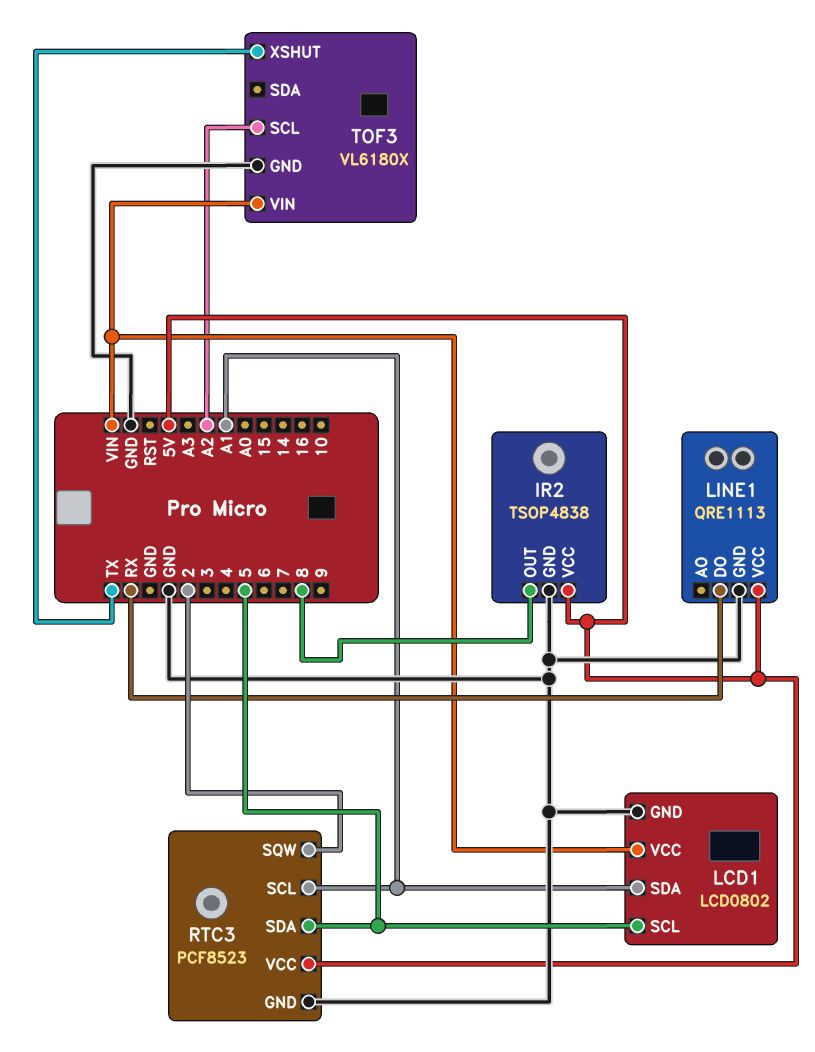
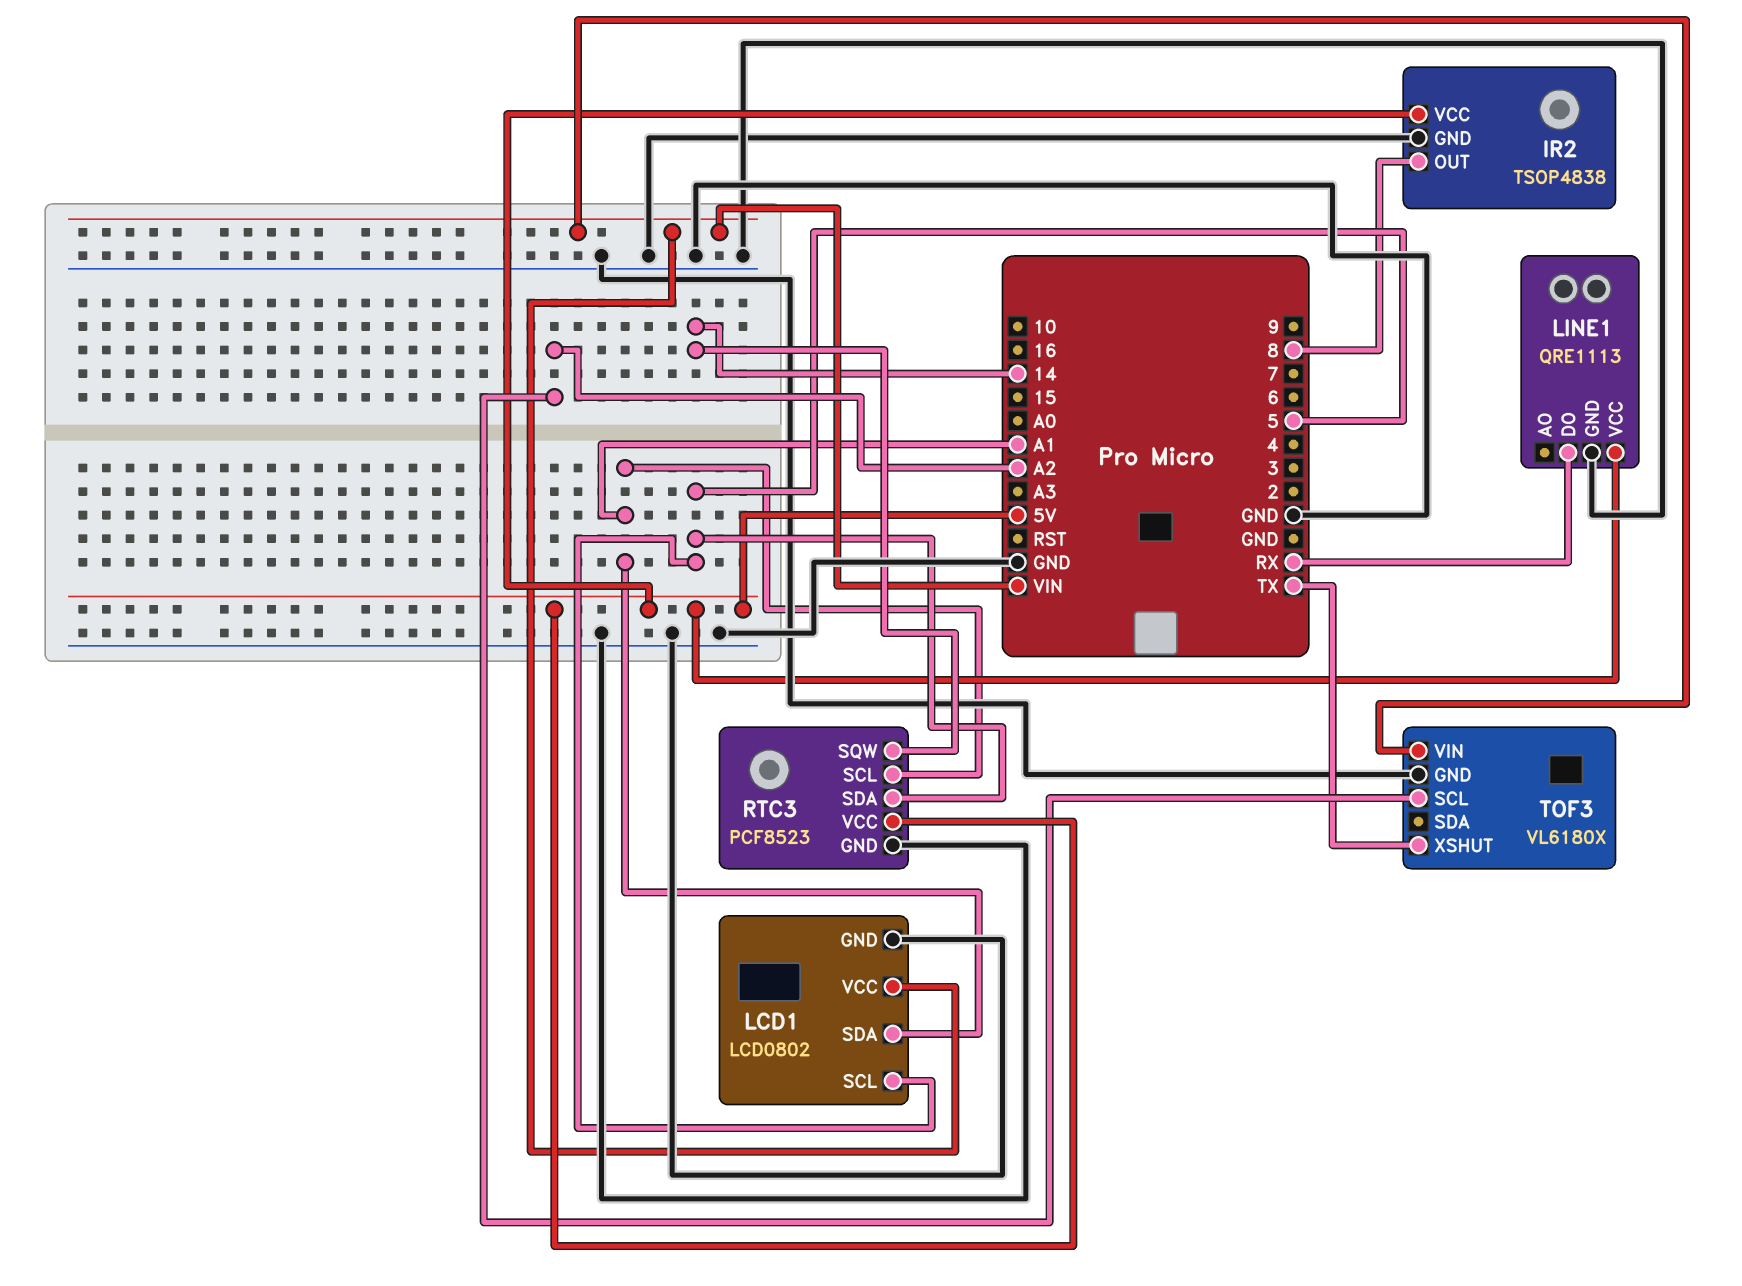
RTC3 pin SQW: 2 -> 14

